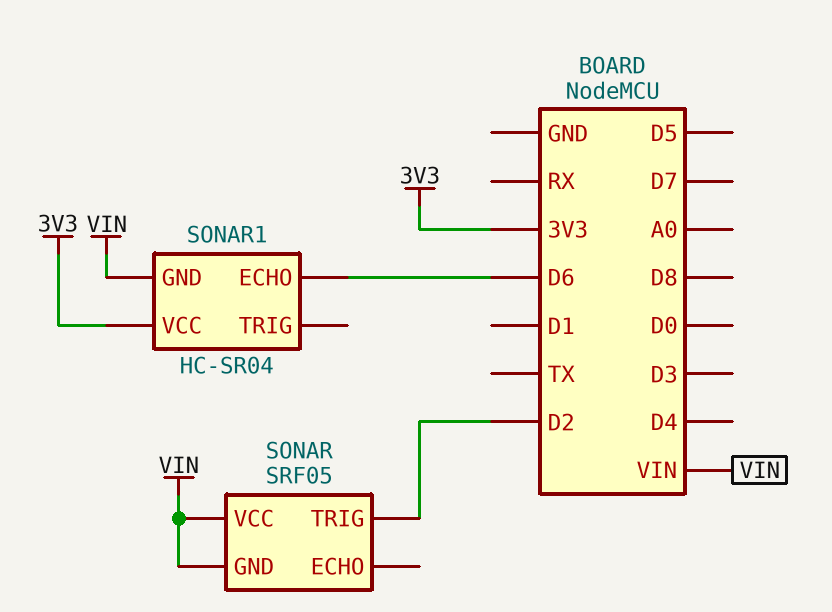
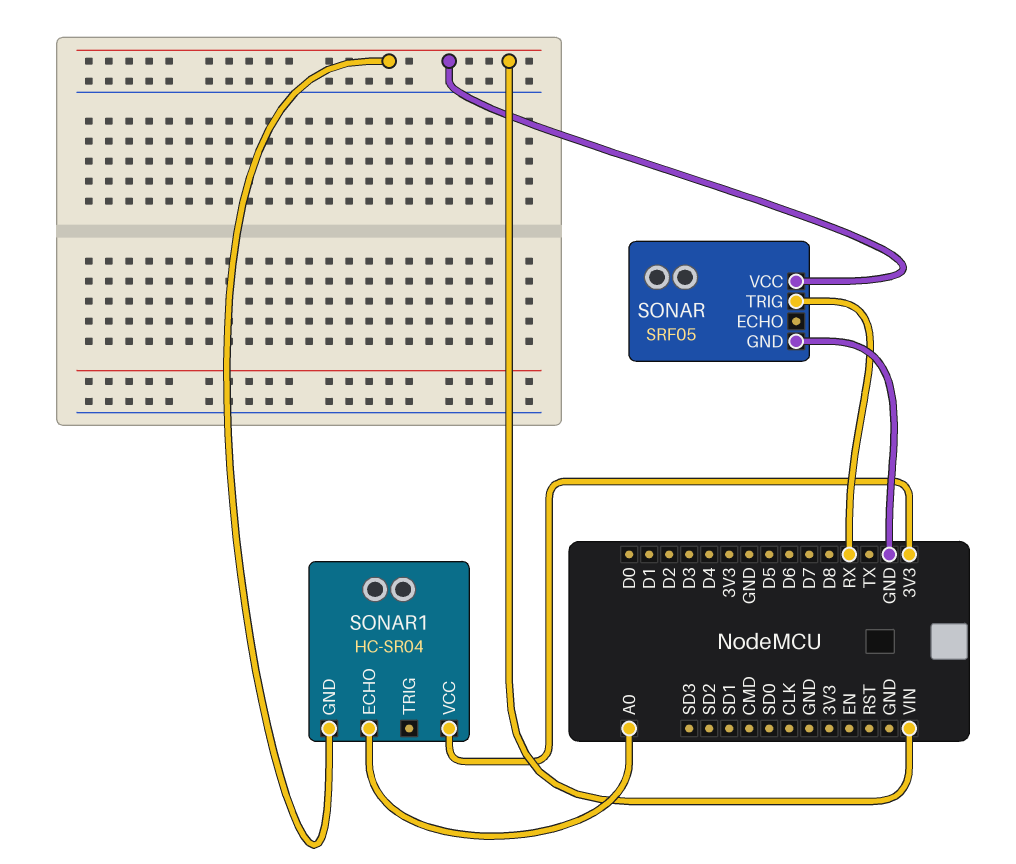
SONAR pin GND: VIN -> GND
SONAR pin TRIG: D2 -> RX
SONAR1 pin ECHO: D6 -> A0

